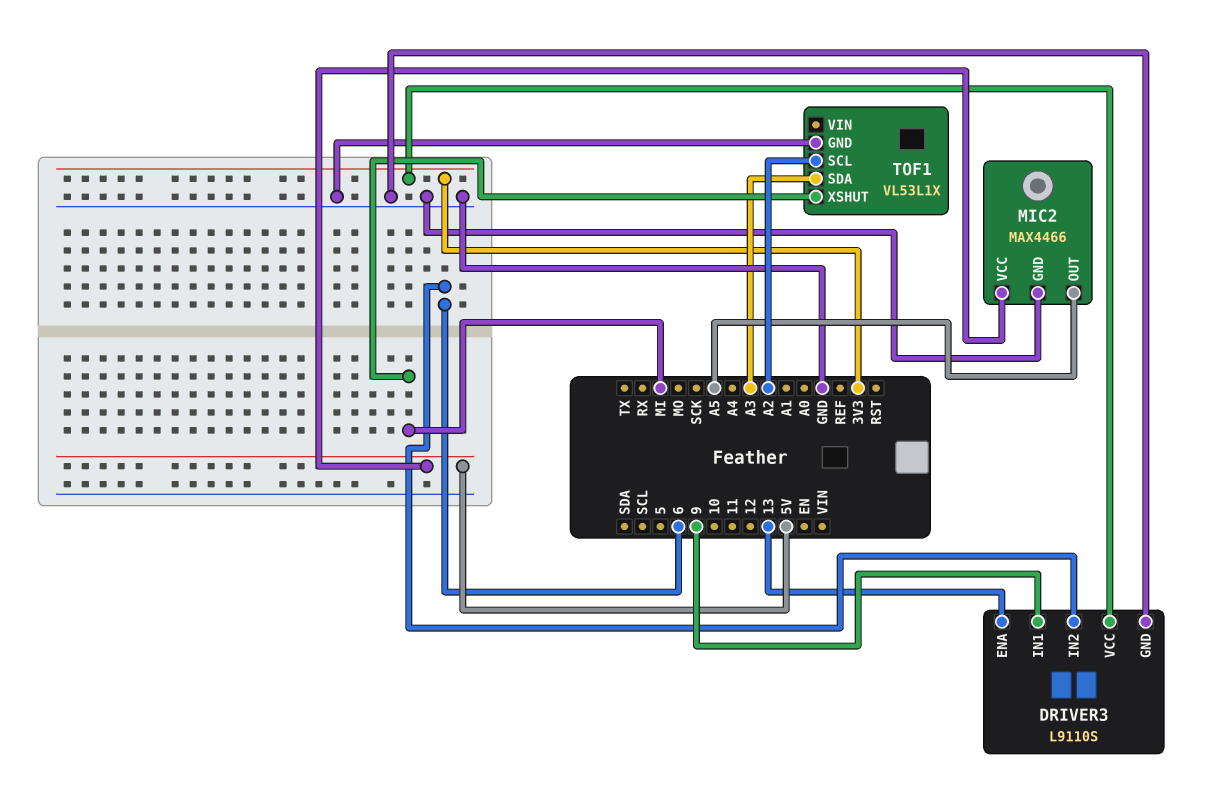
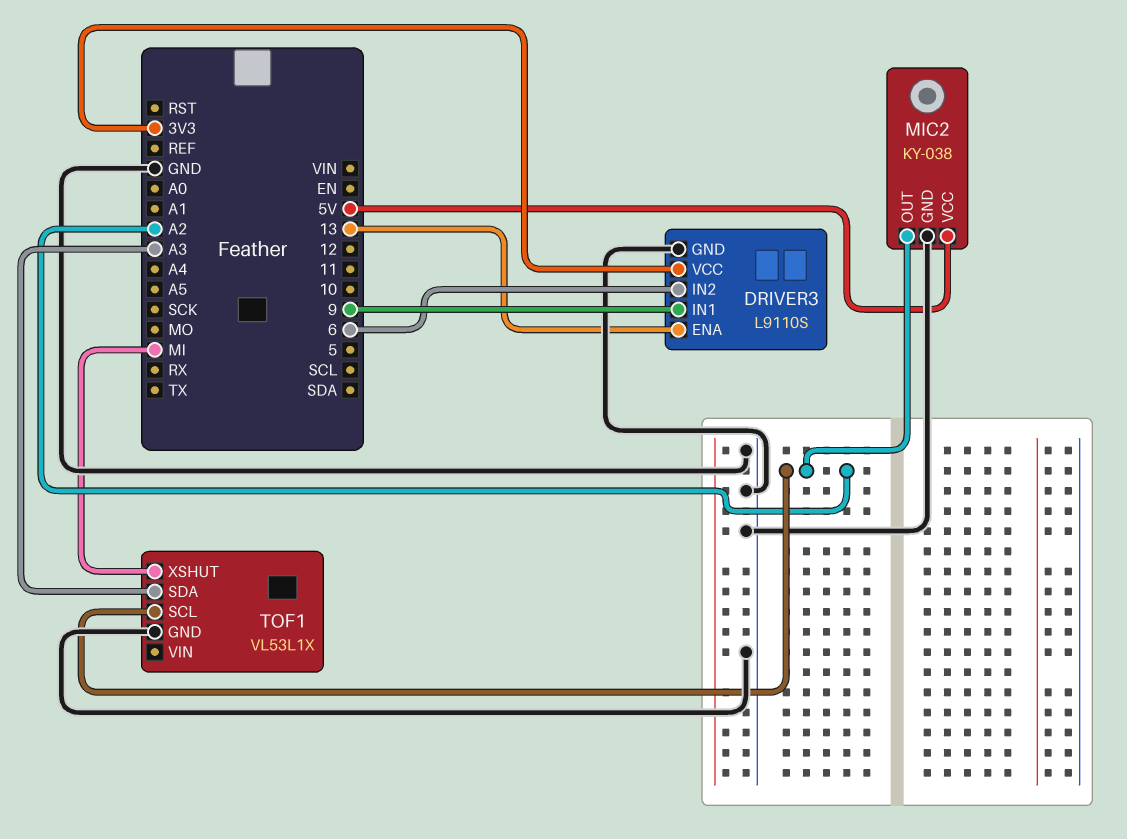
MIC2: MAX4466 -> KY-038
MIC2 pin OUT: A5 -> A2

